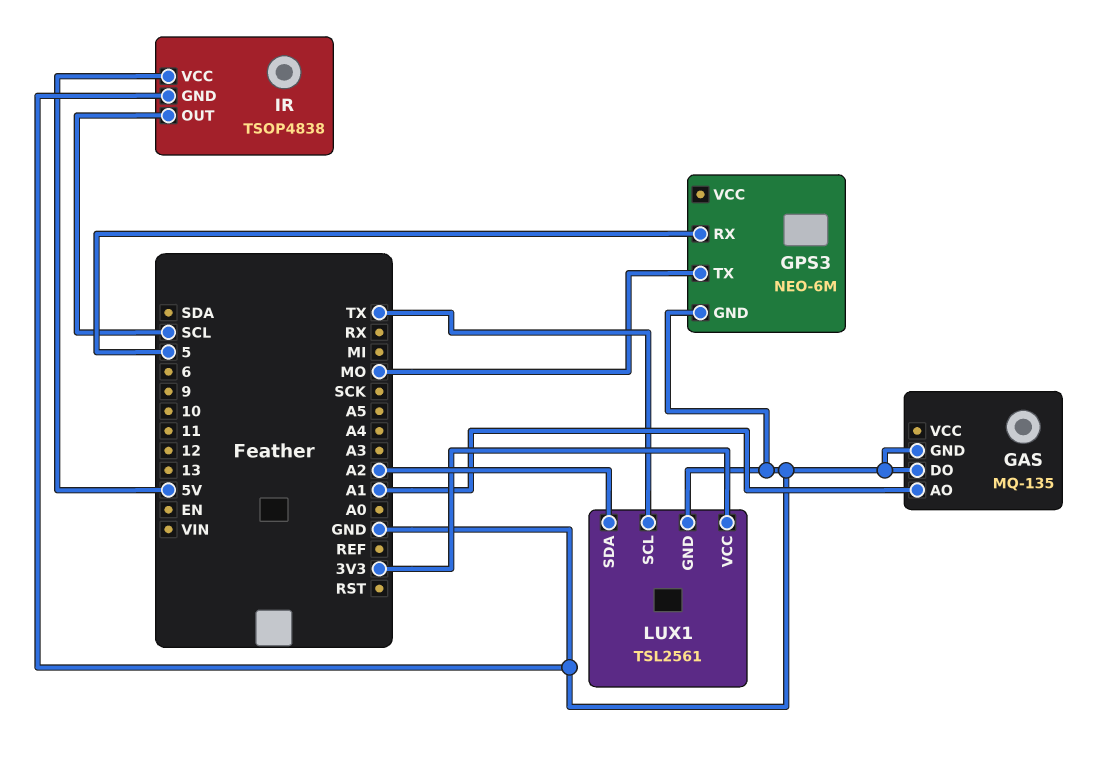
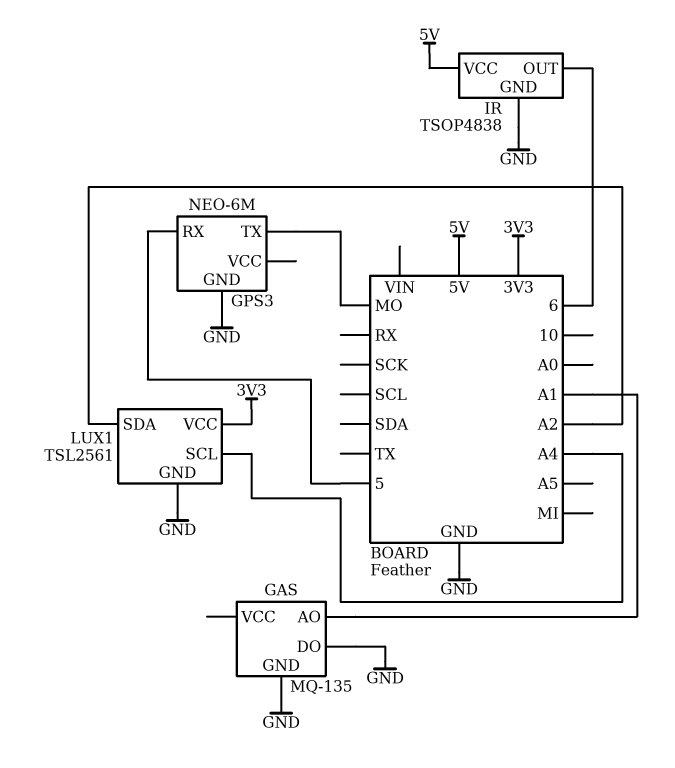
IR pin OUT: SCL -> 6
LUX1 pin SCL: TX -> A4

